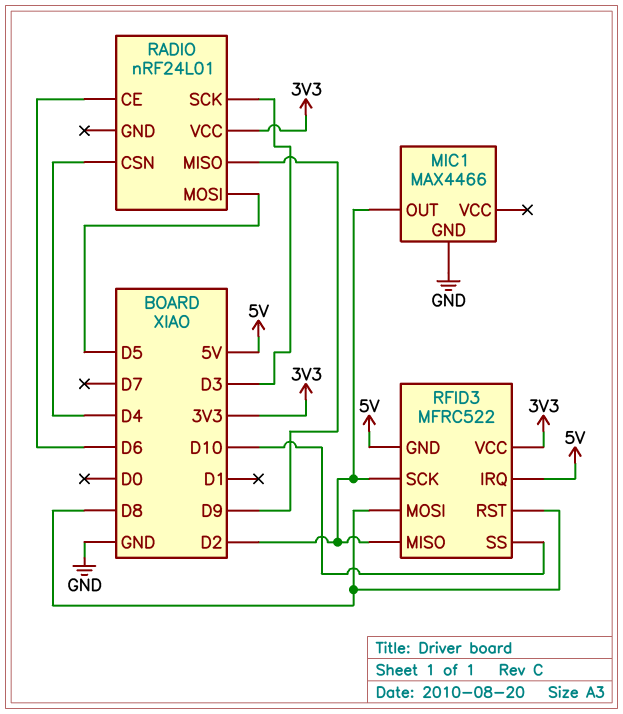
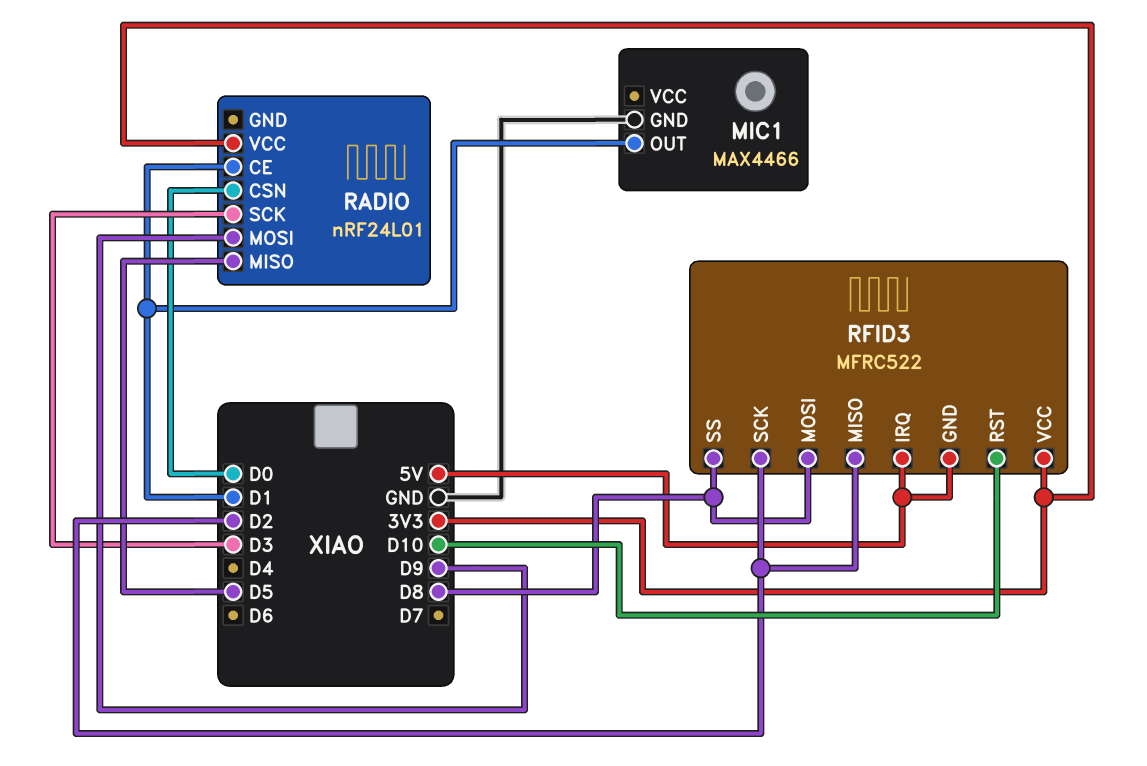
MIC1 pin OUT: D2 -> D1
RADIO pin CE: D6 -> D1
RADIO pin CSN: D4 -> D0
RADIO pin MISO: D9 -> D5
RADIO pin MOSI: D5 -> D9
RFID3 pin RST: D8 -> D10
RFID3 pin SS: D10 -> D8

